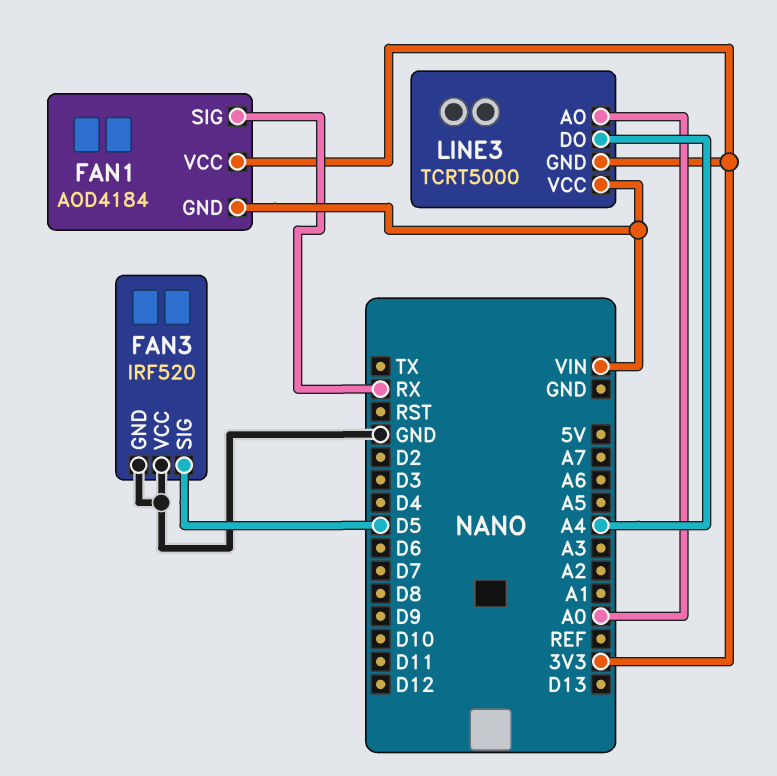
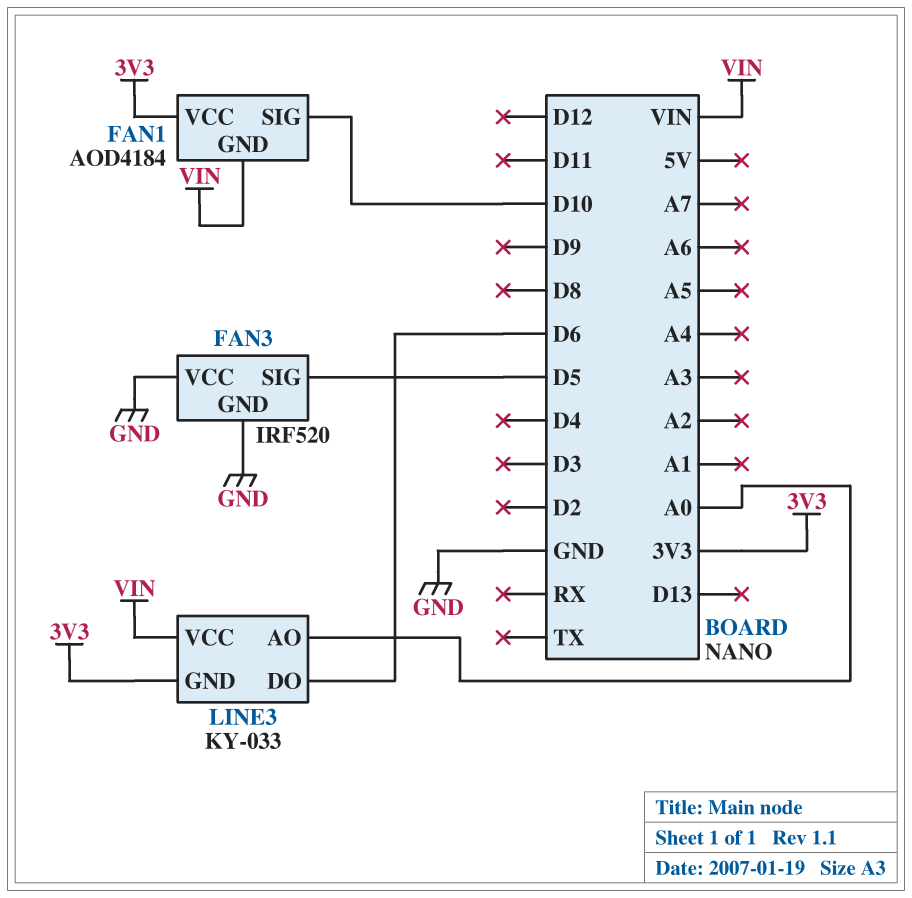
FAN1 pin SIG: RX -> D10
LINE3: TCRT5000 -> KY-033
LINE3 pin DO: A4 -> D6

